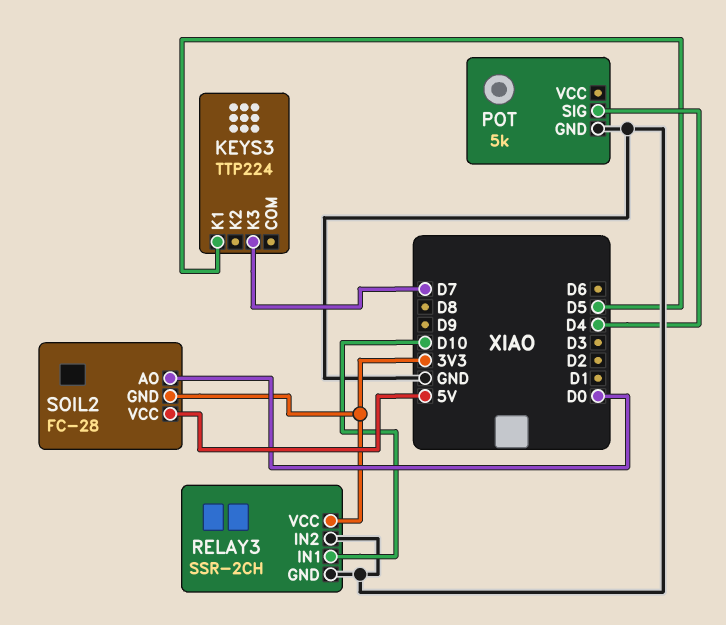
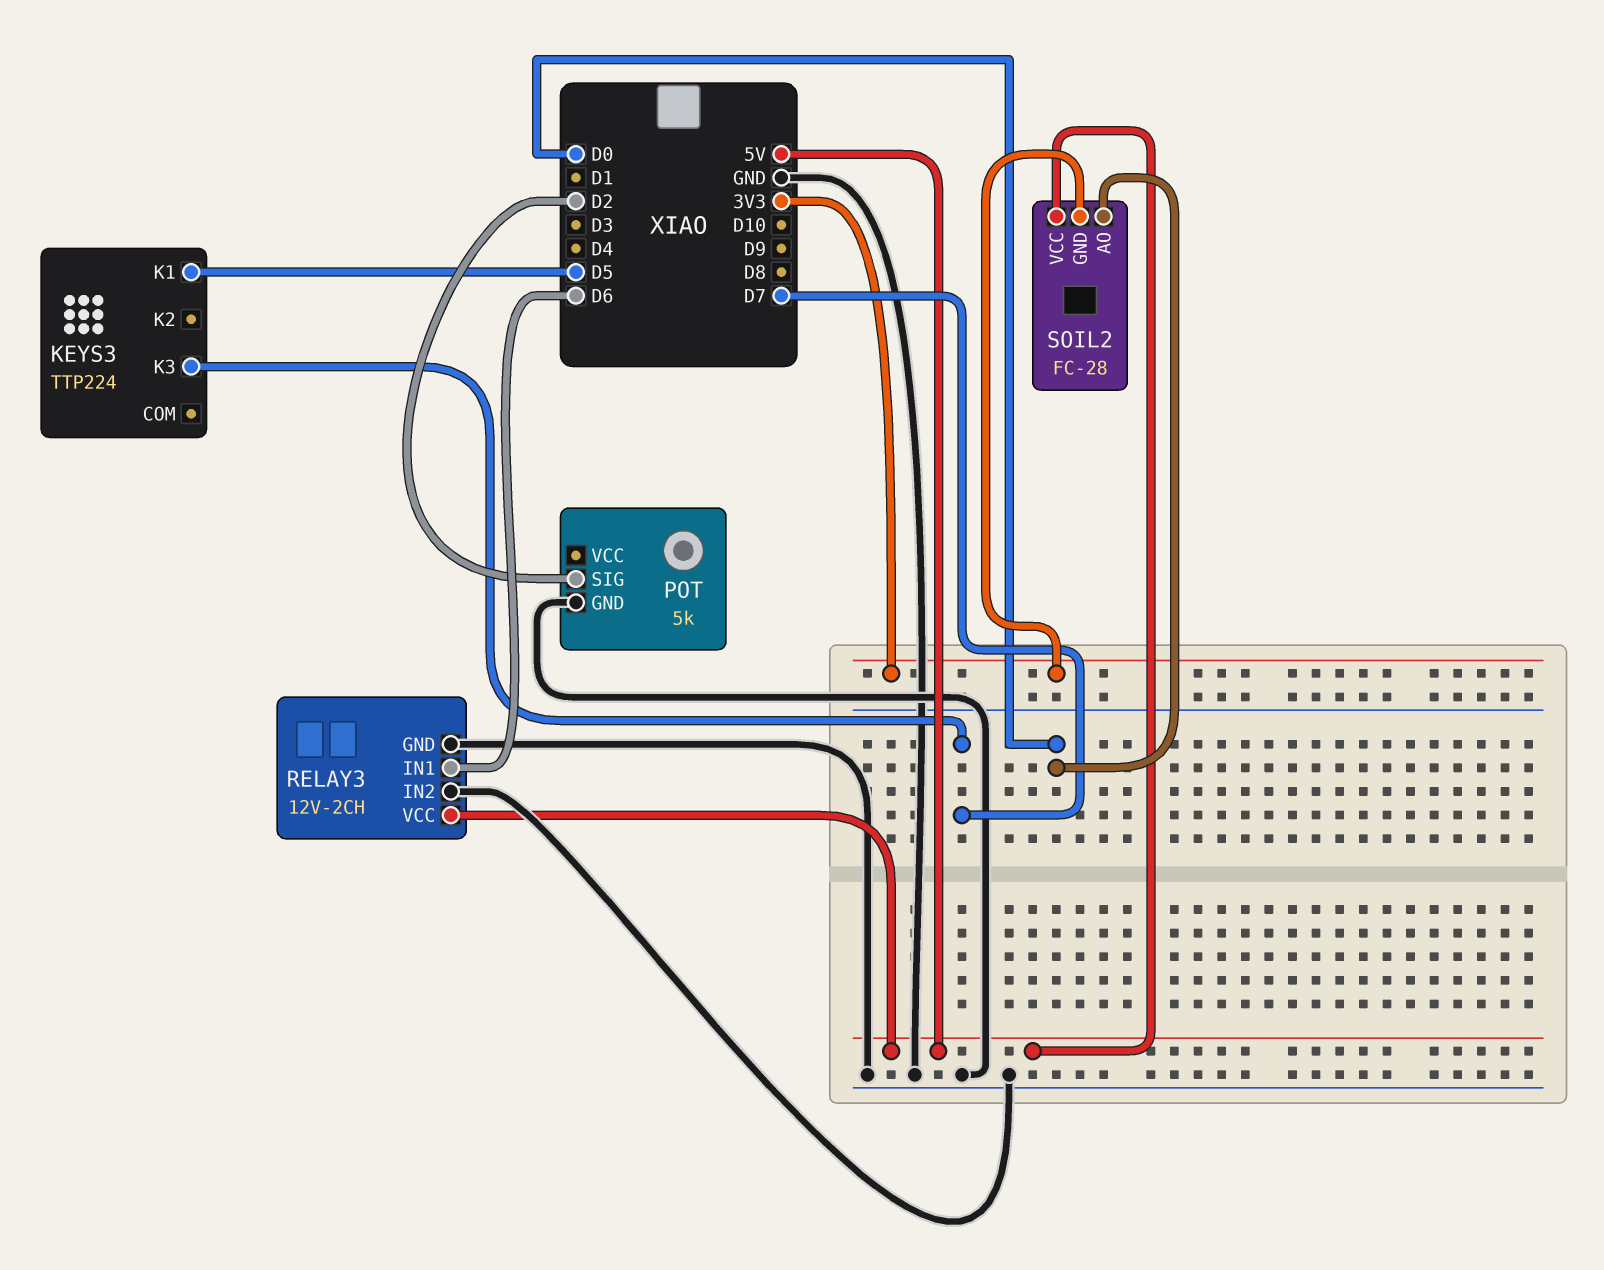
POT pin SIG: D4 -> D2
RELAY3: SSR-2CH -> 12V-2CH
RELAY3 pin IN1: D10 -> D6
RELAY3 pin VCC: 3V3 -> 5V

